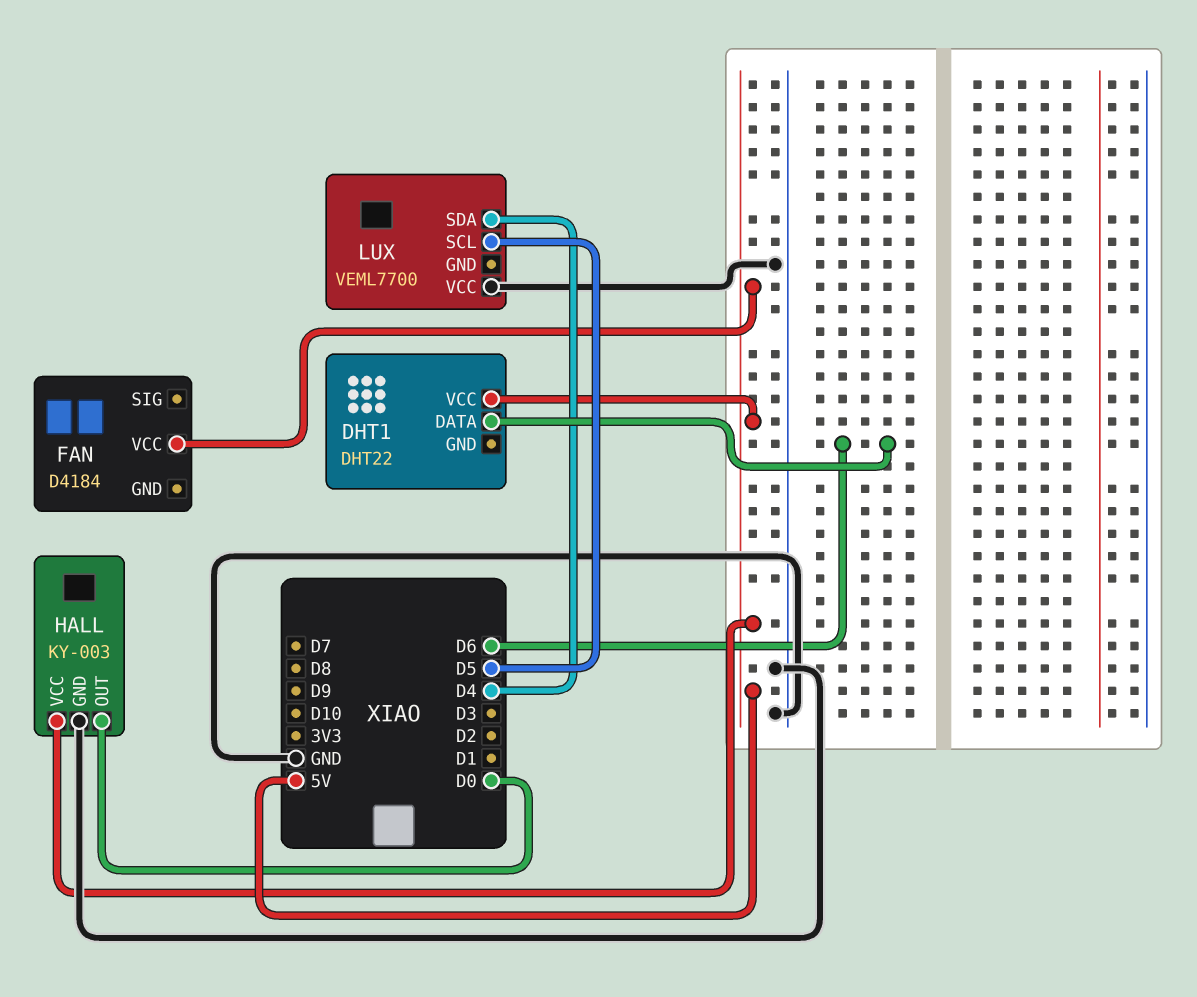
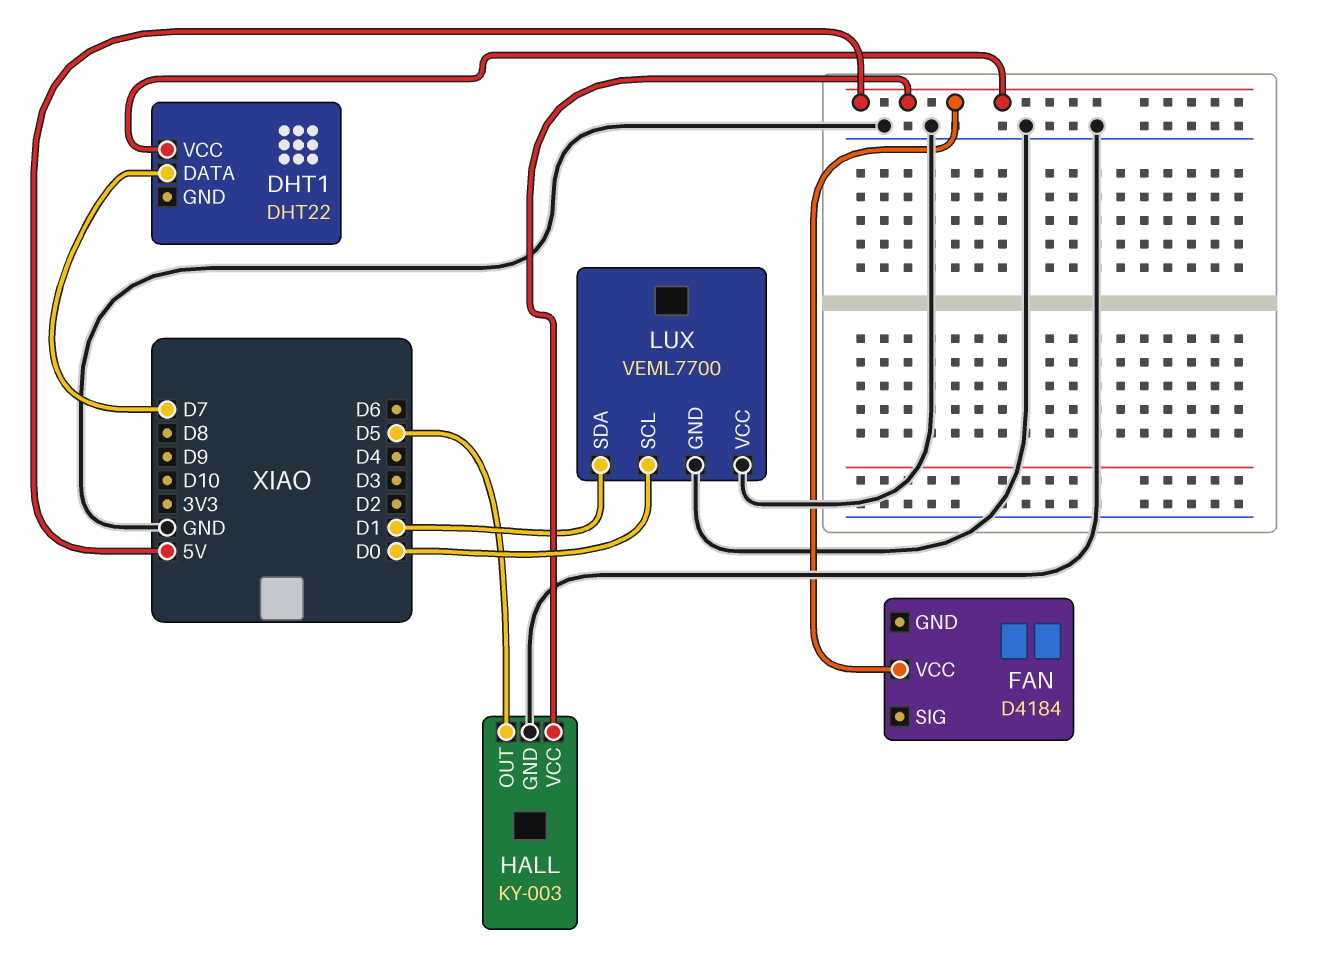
DHT1 pin DATA: D6 -> D7
HALL pin OUT: D0 -> D5
LUX pin GND: none -> GND
LUX pin SCL: D5 -> D0
LUX pin SDA: D4 -> D1

